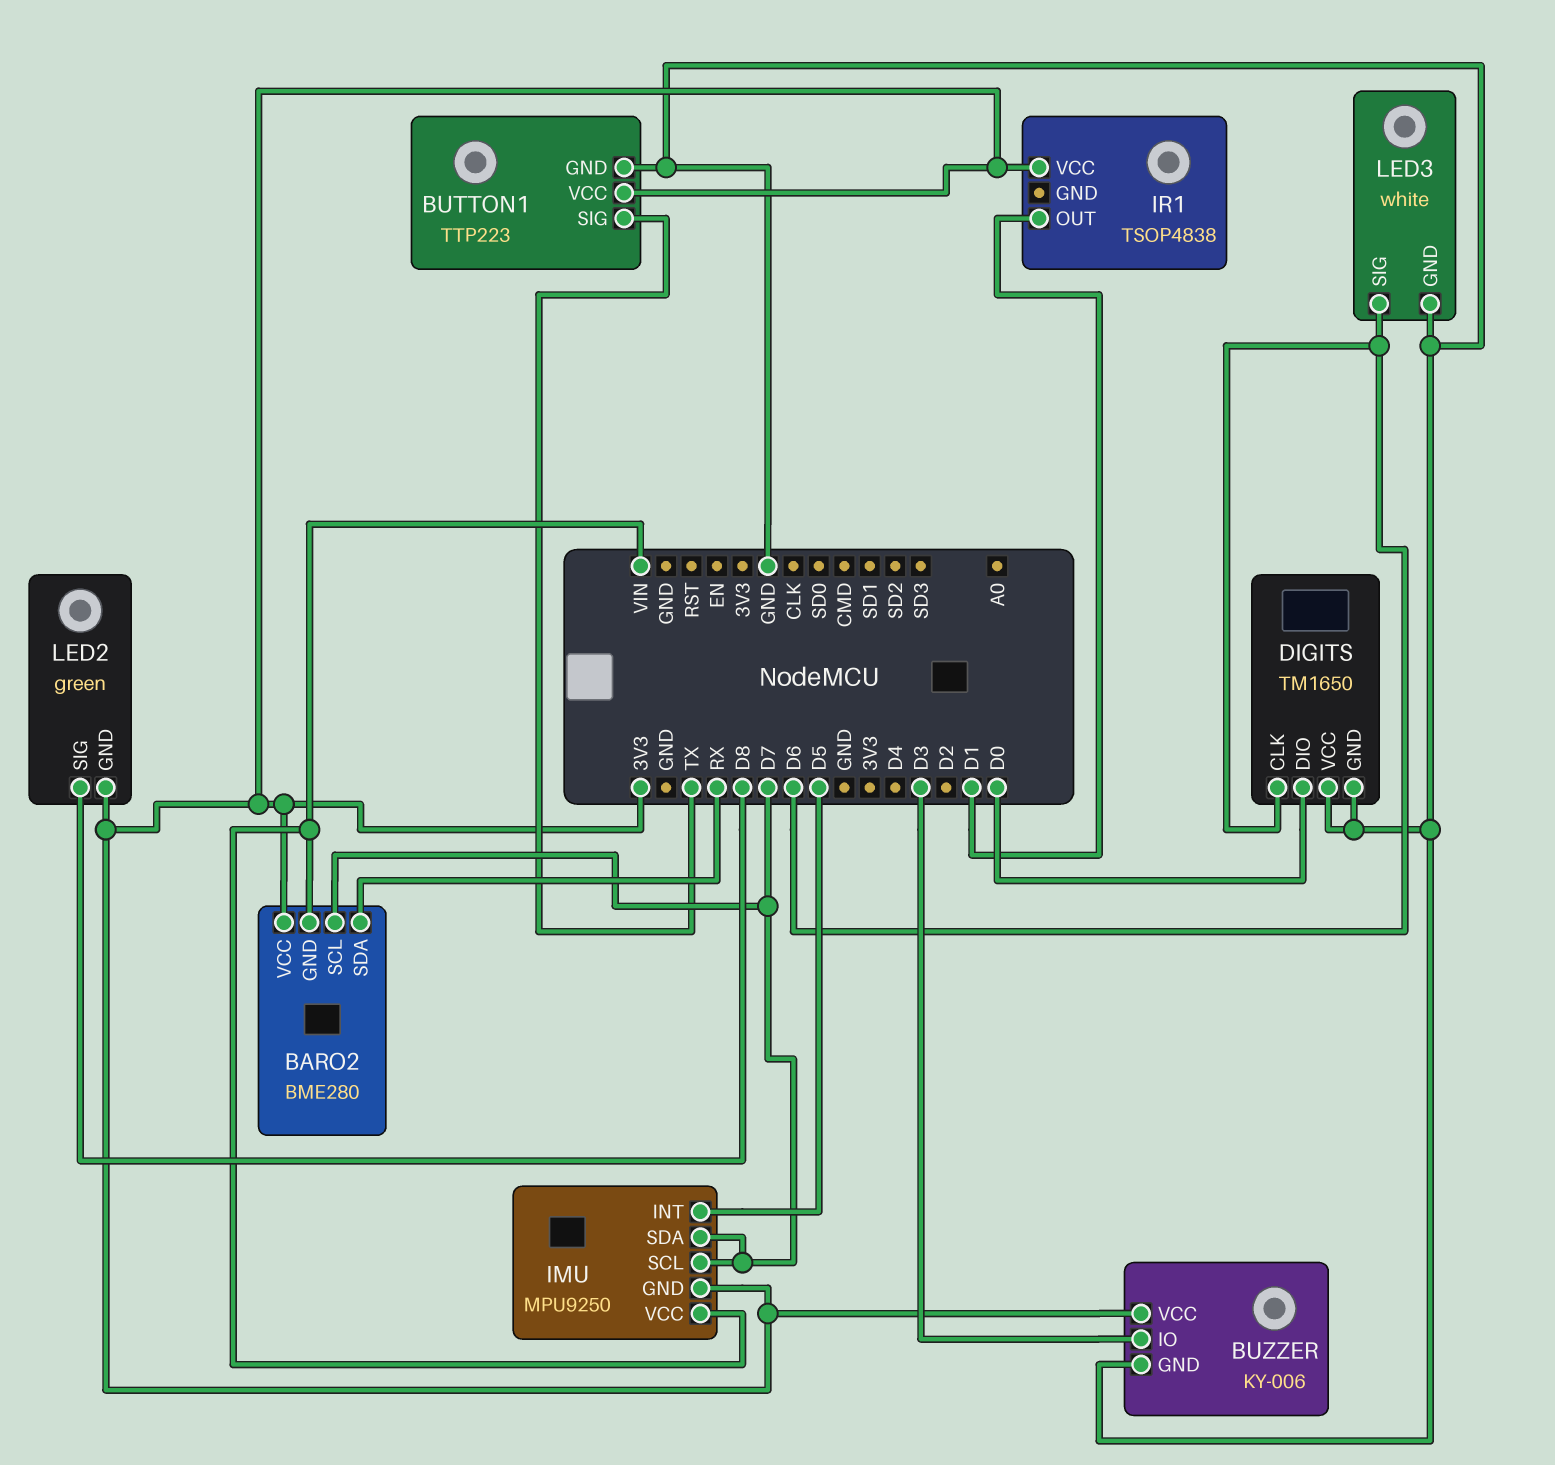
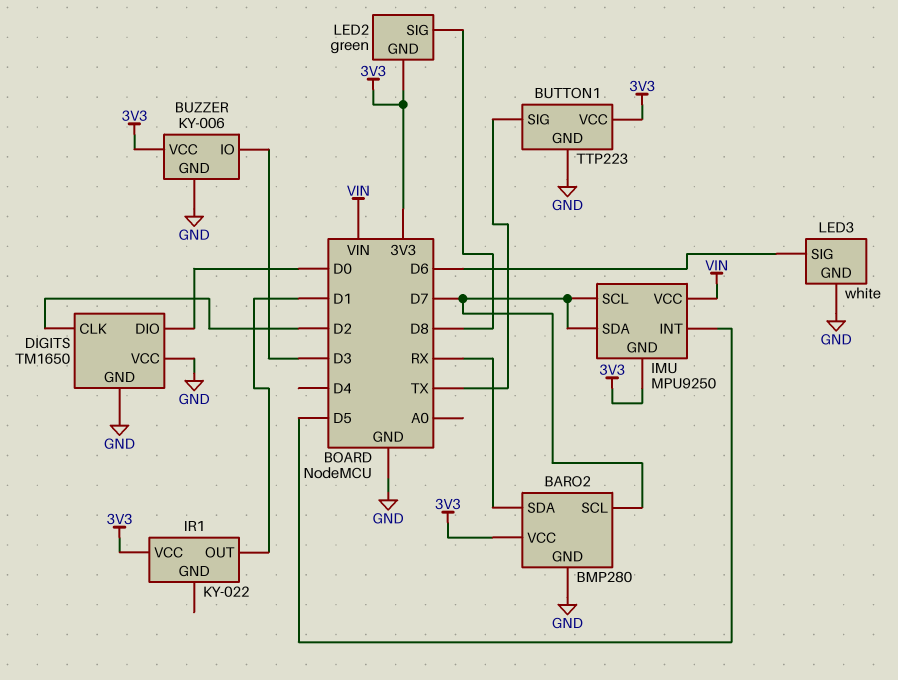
BARO2: BME280 -> BMP280
BARO2 pin GND: VIN -> GND
DIGITS pin CLK: D6 -> D2
IR1: TSOP4838 -> KY-022

